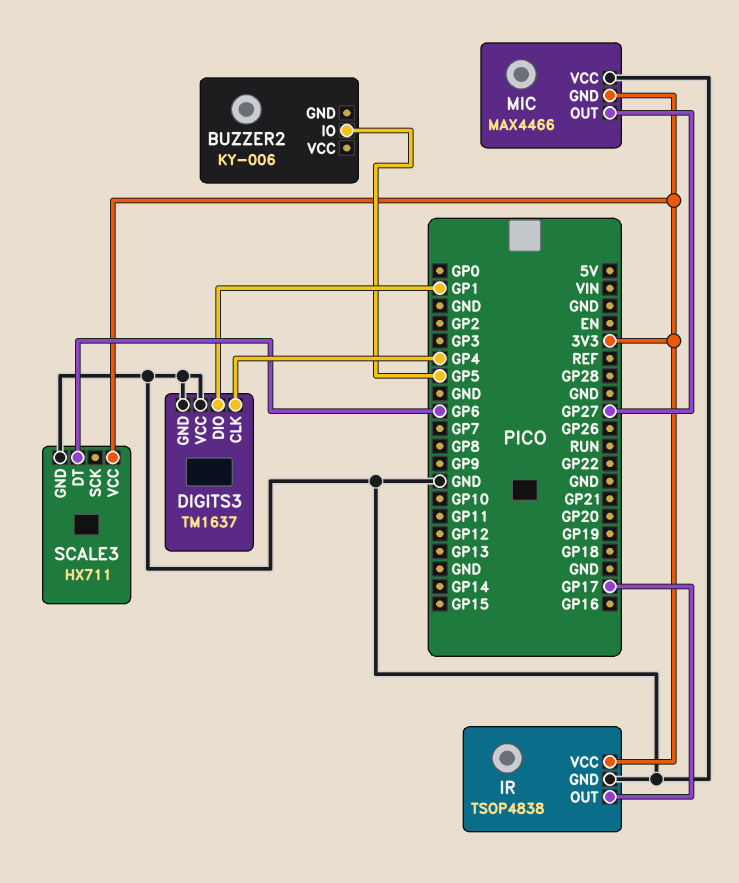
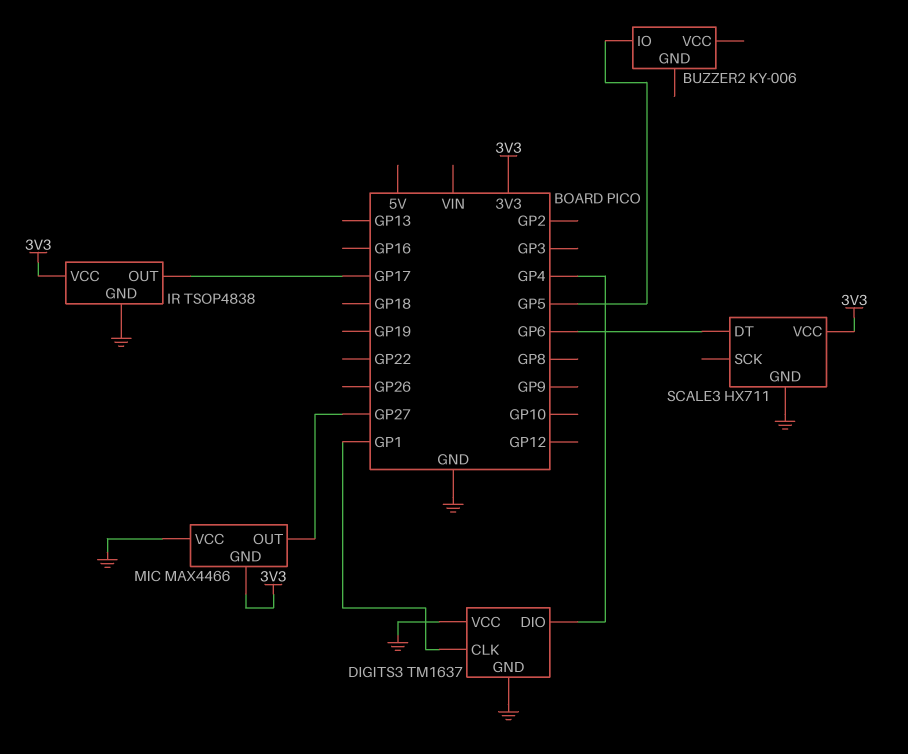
DIGITS3 pin CLK: GP4 -> GP1
DIGITS3 pin DIO: GP1 -> GP4

